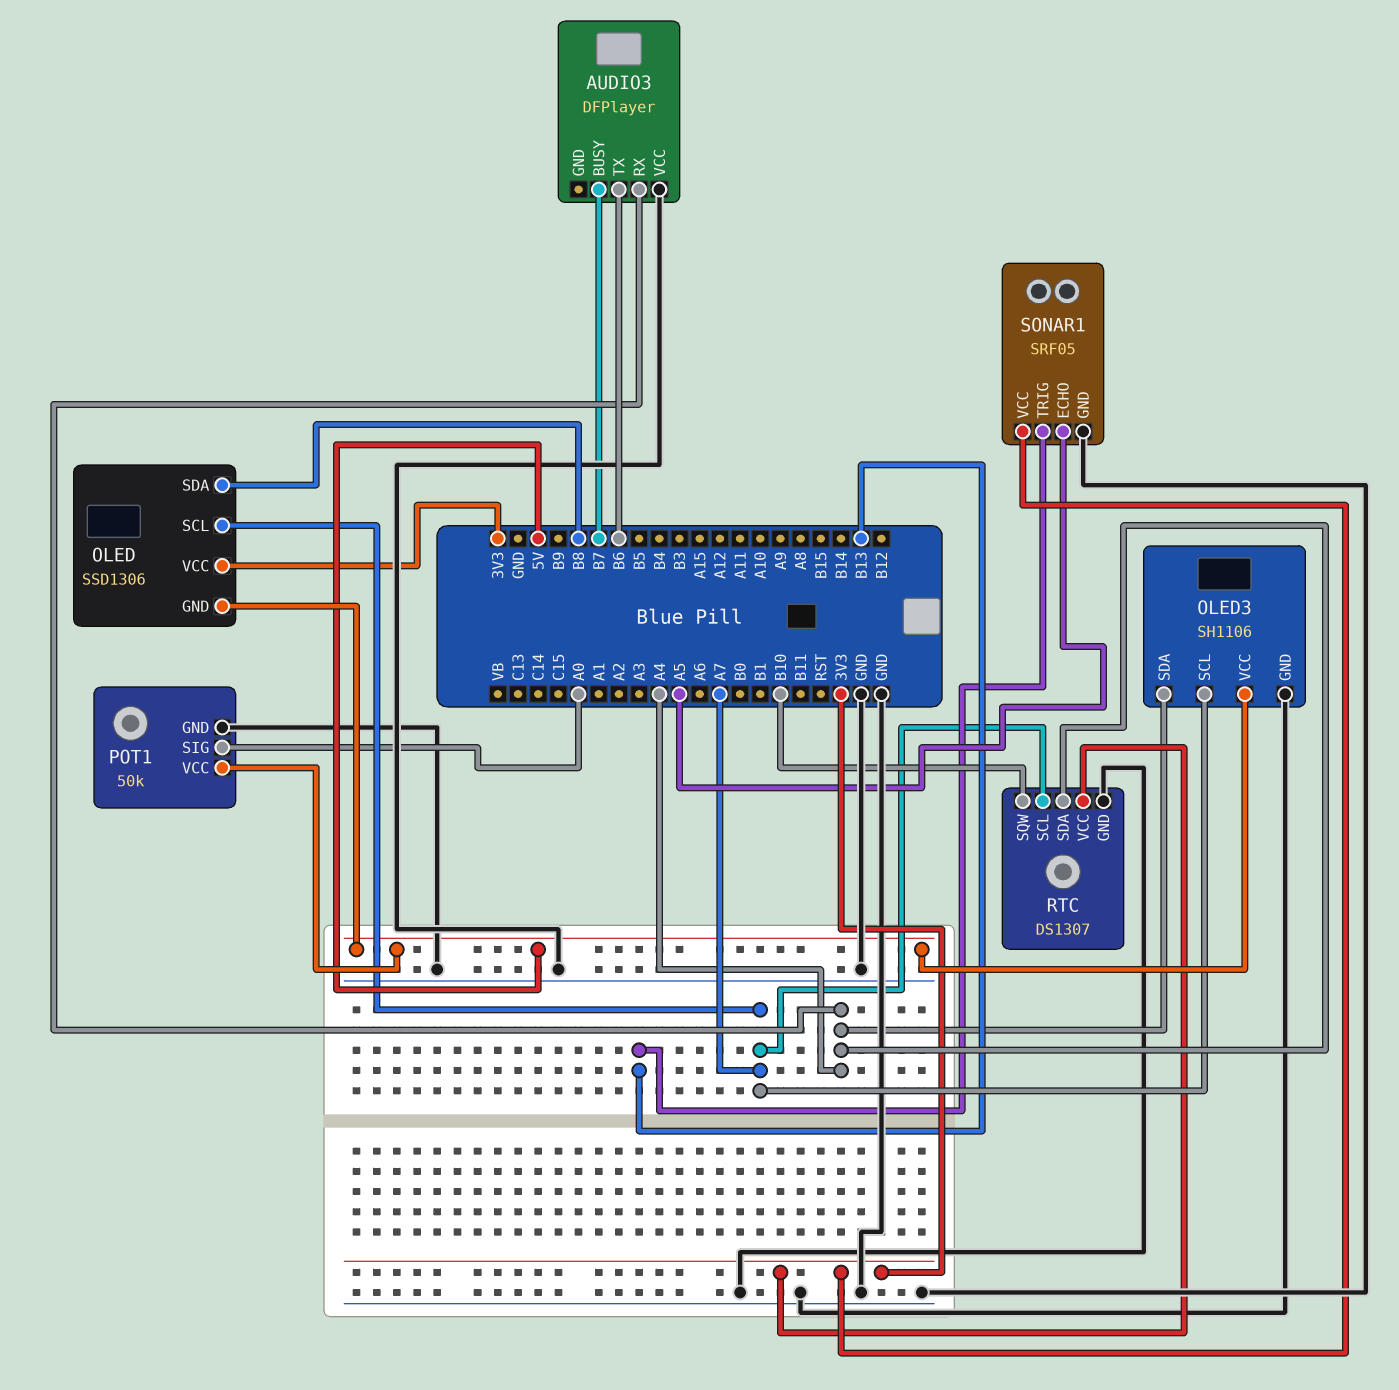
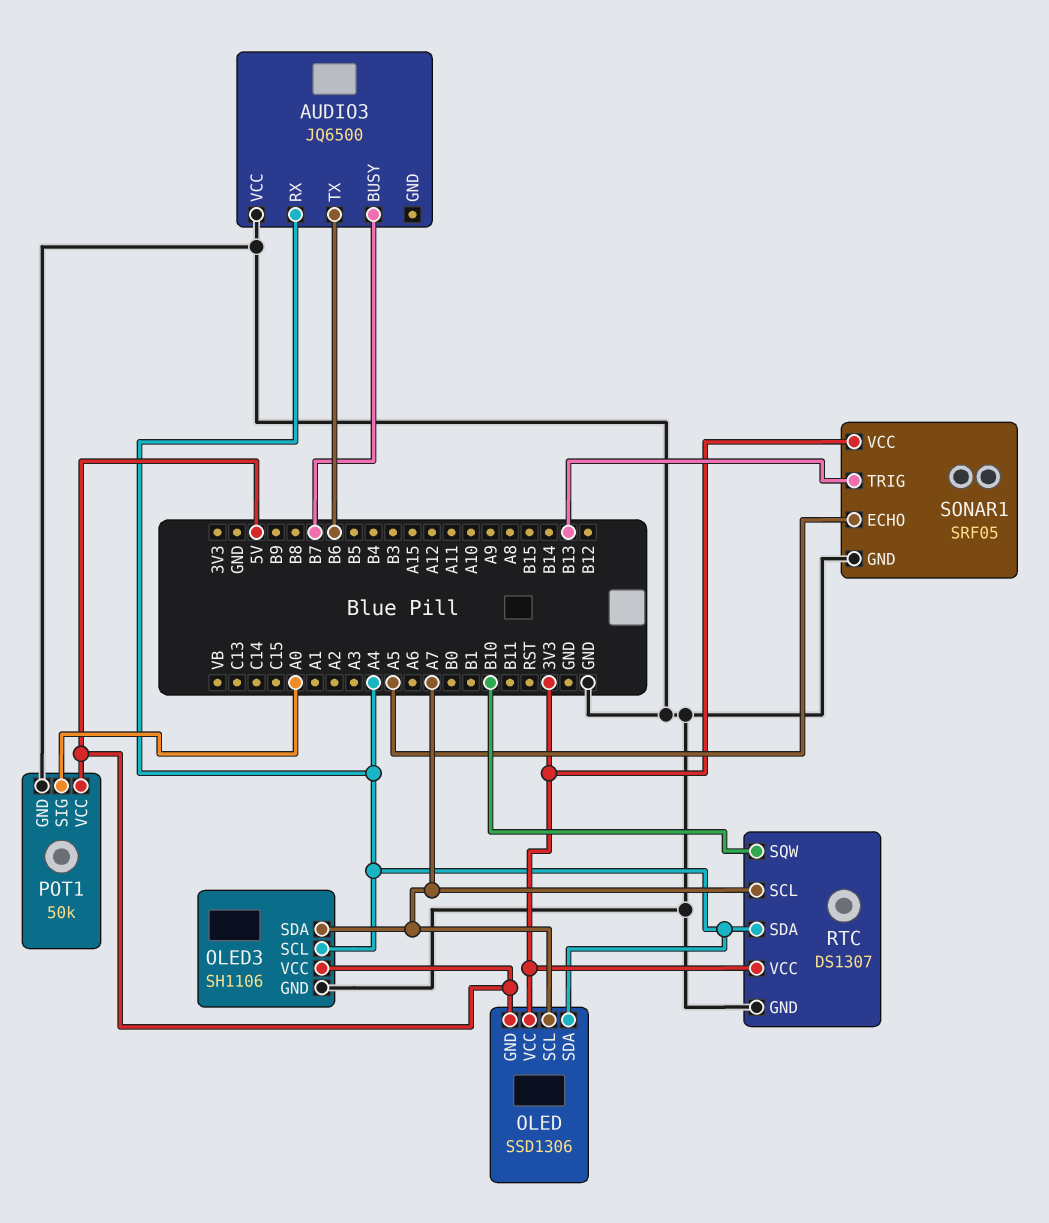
AUDIO3: DFPlayer -> JQ6500
OLED pin SDA: B8 -> A4
OLED3 pin SCL: A7 -> A4
OLED3 pin SDA: A4 -> A7

